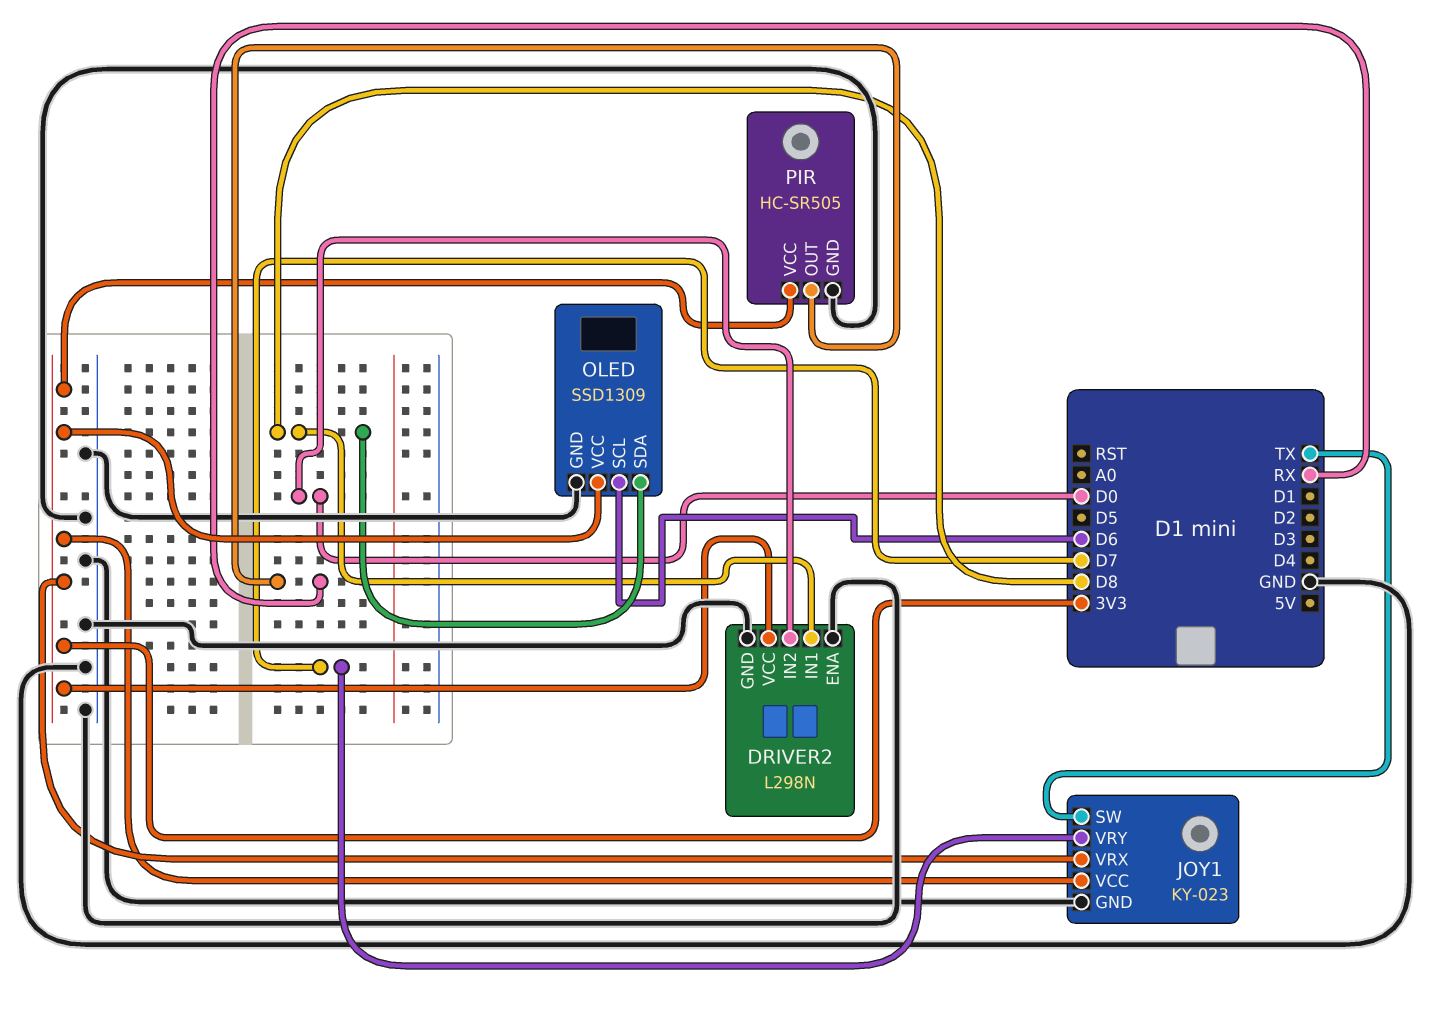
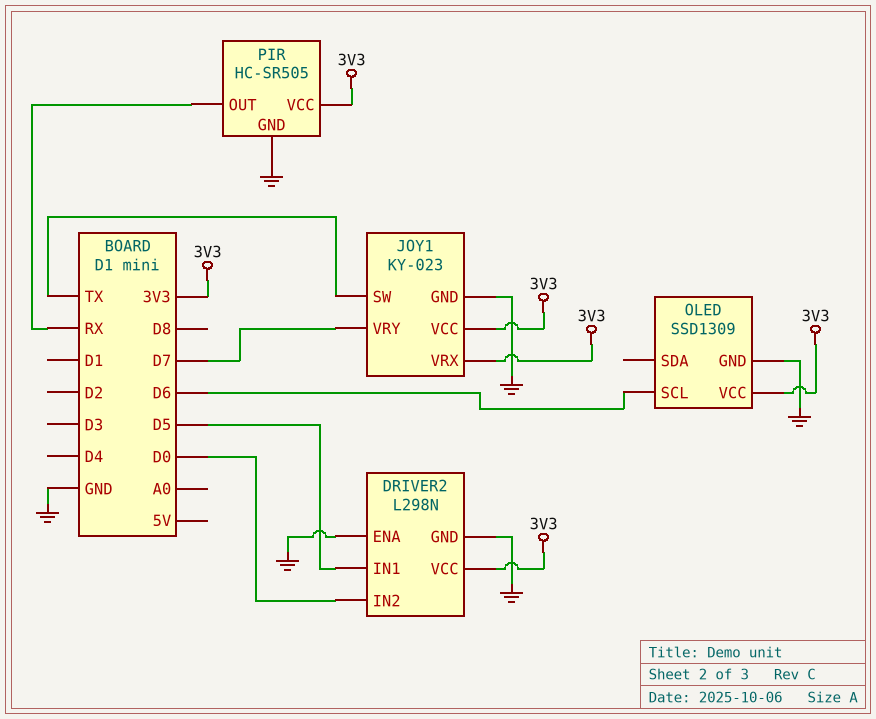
DRIVER2 pin IN1: D8 -> D5
OLED pin SDA: D8 -> none

